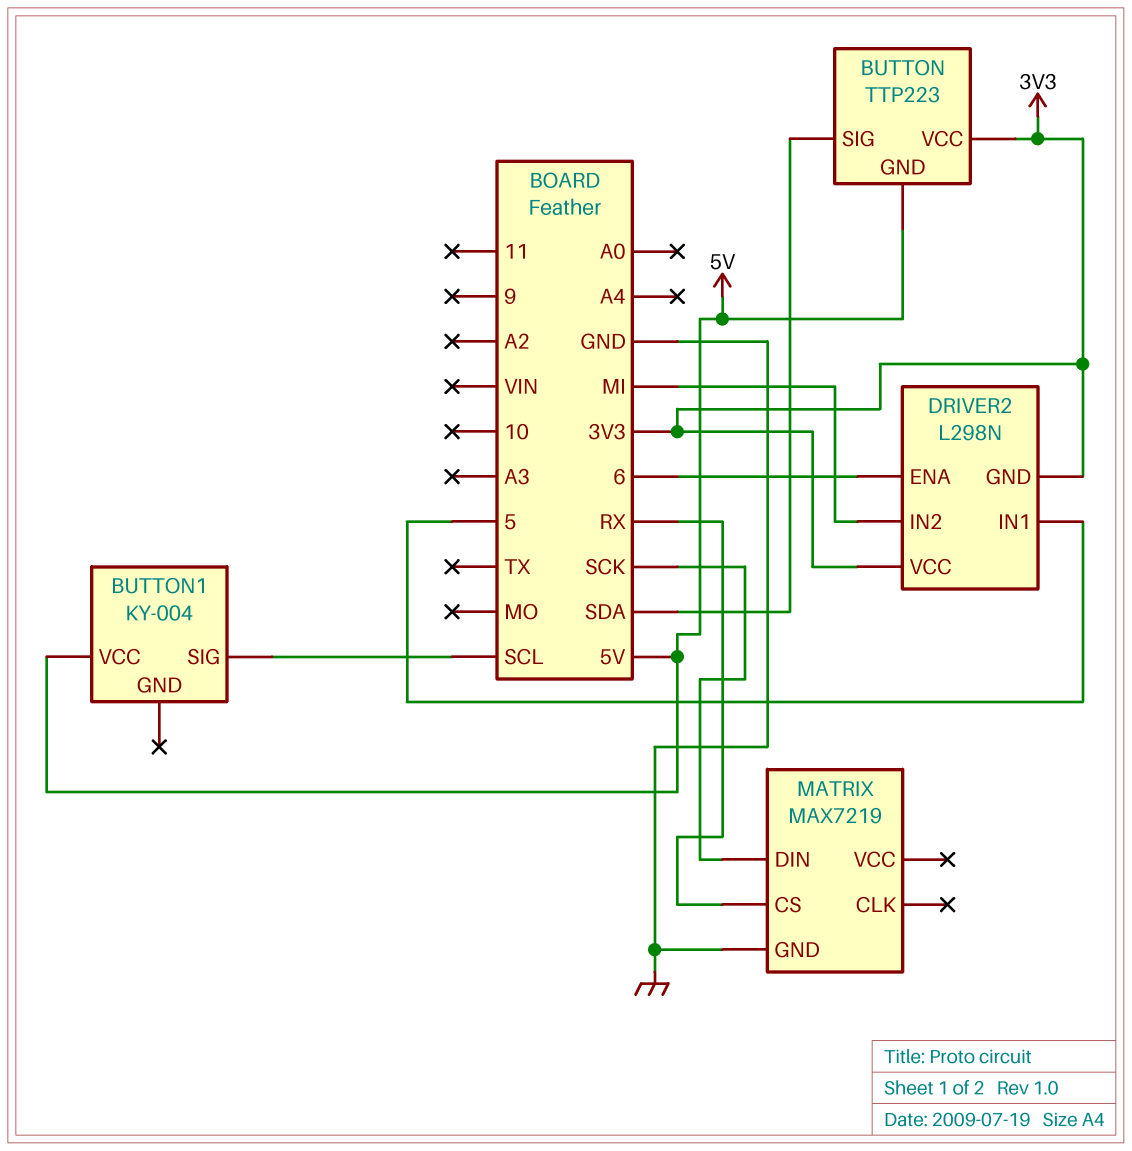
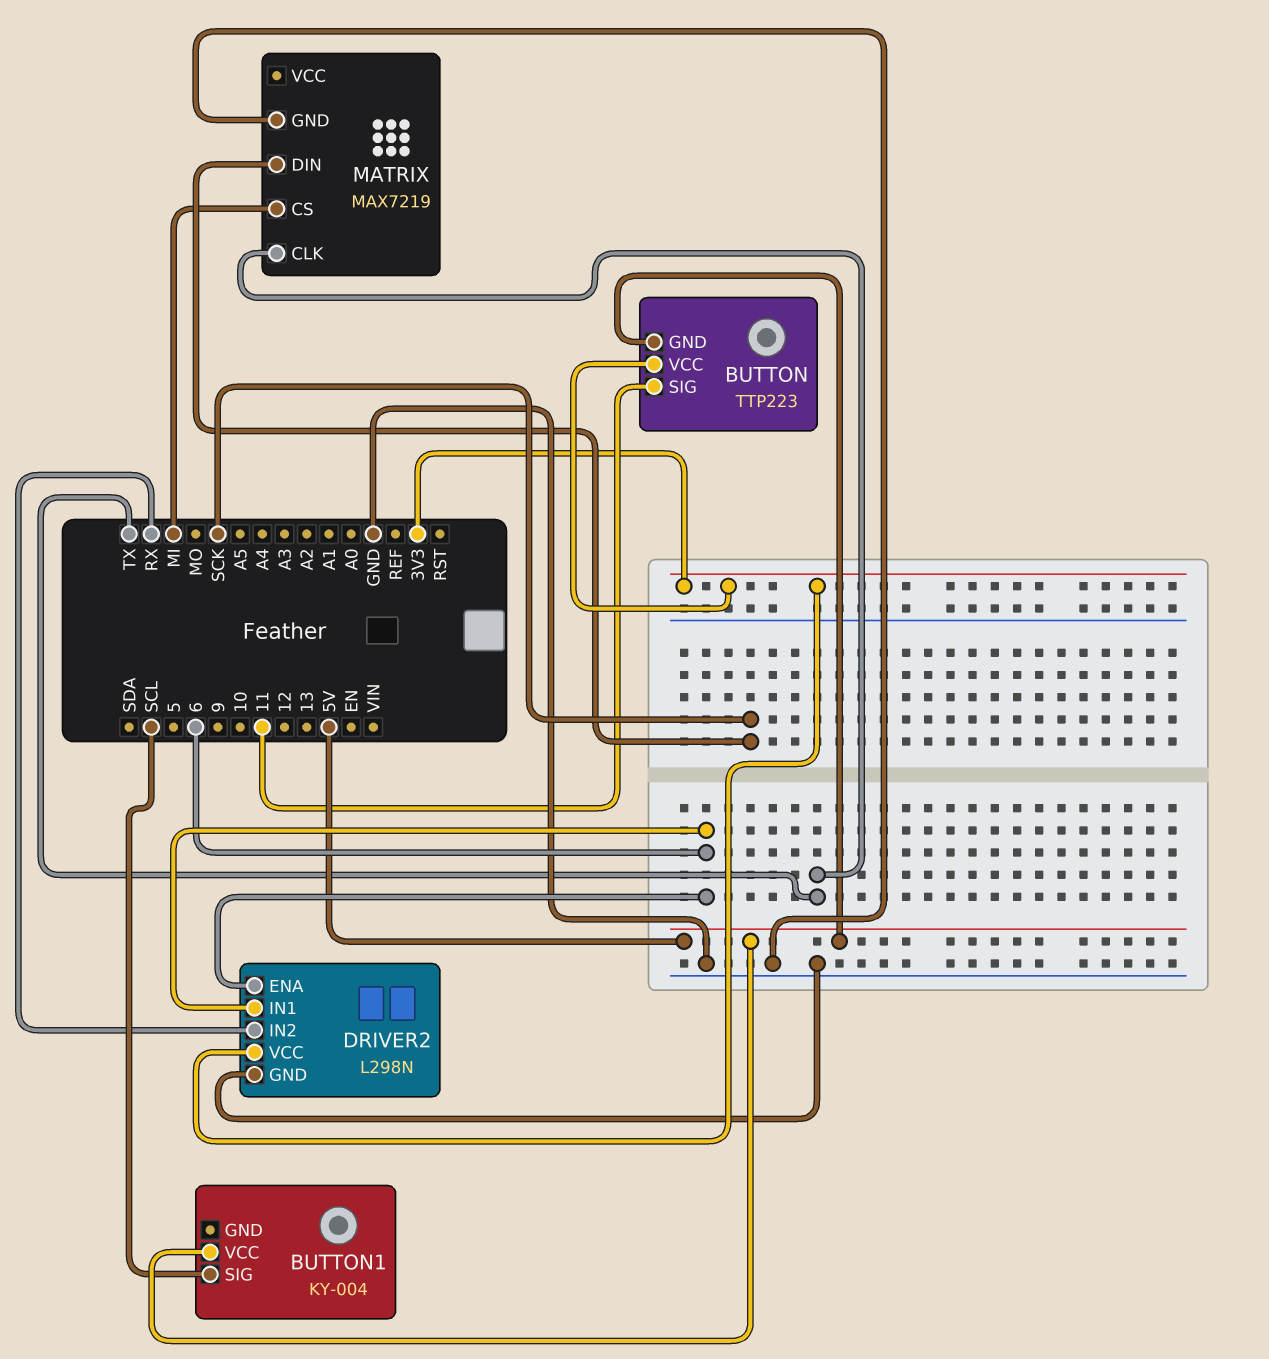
BUTTON pin SIG: SDA -> 11
DRIVER2 pin GND: 3V3 -> GND
DRIVER2 pin IN1: 5 -> 6
DRIVER2 pin IN2: MI -> RX
MATRIX pin CLK: none -> TX
MATRIX pin CS: RX -> MI

